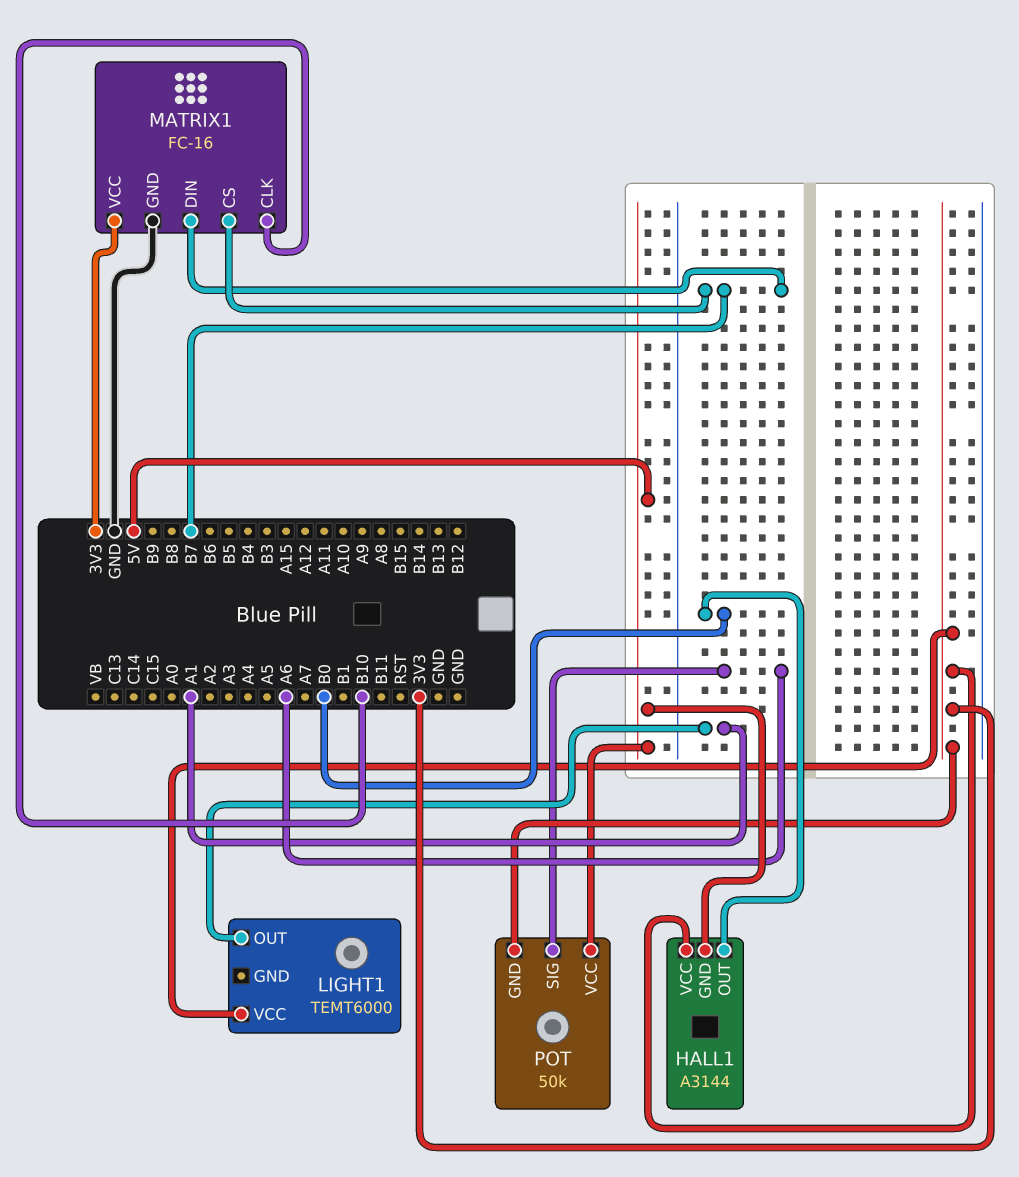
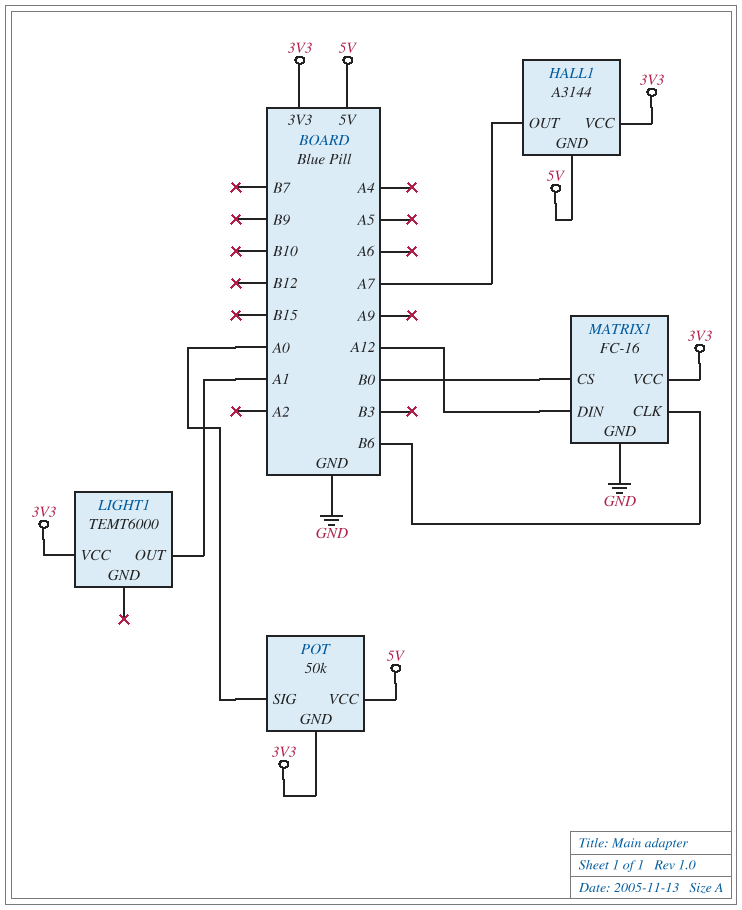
HALL1 pin OUT: B0 -> A7
MATRIX1 pin CLK: B10 -> B6
MATRIX1 pin CS: B7 -> B0
MATRIX1 pin DIN: B7 -> A12
POT pin SIG: A6 -> A0

